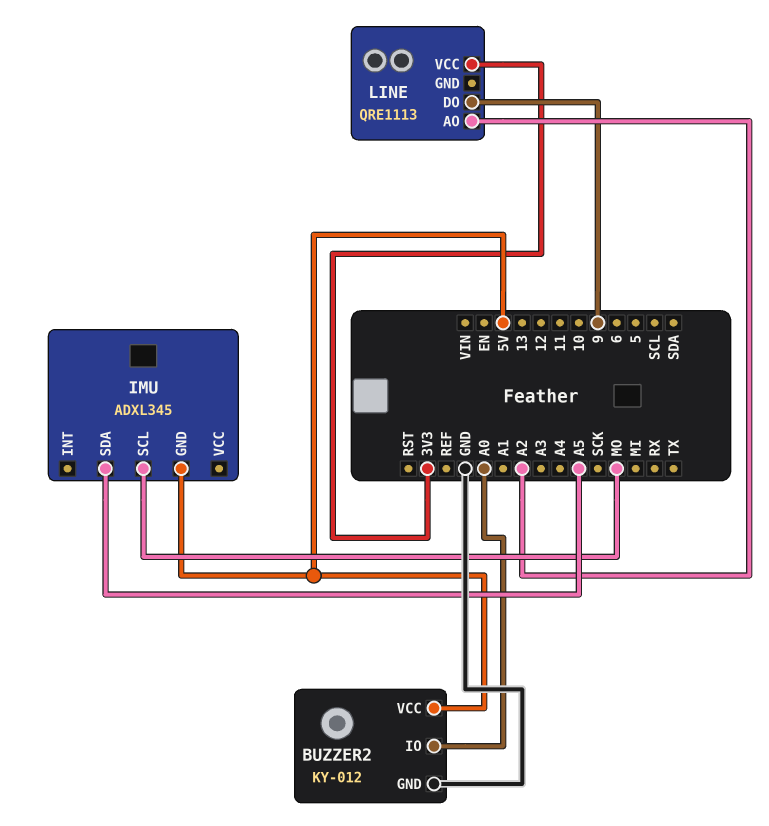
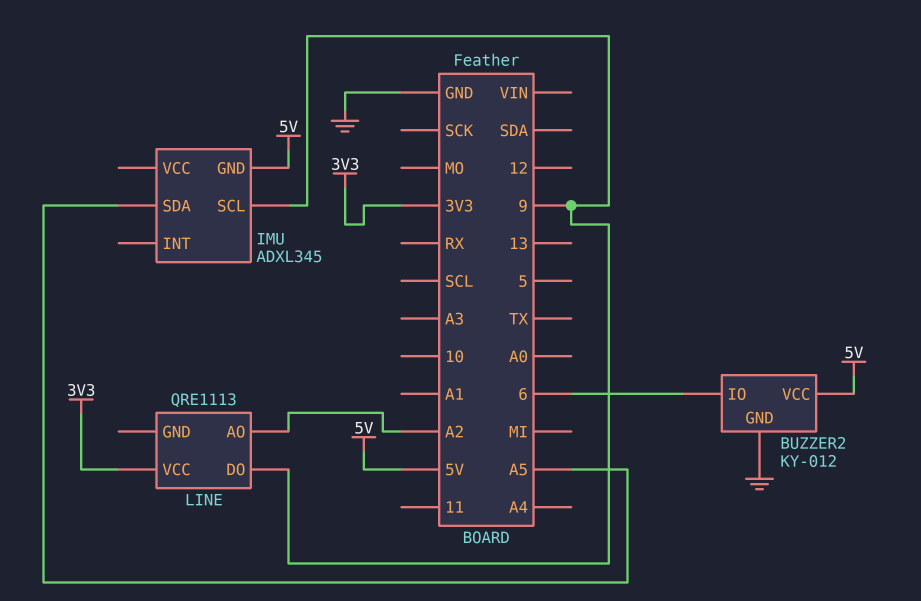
BUZZER2 pin IO: A0 -> 6
IMU pin SCL: MO -> 9

